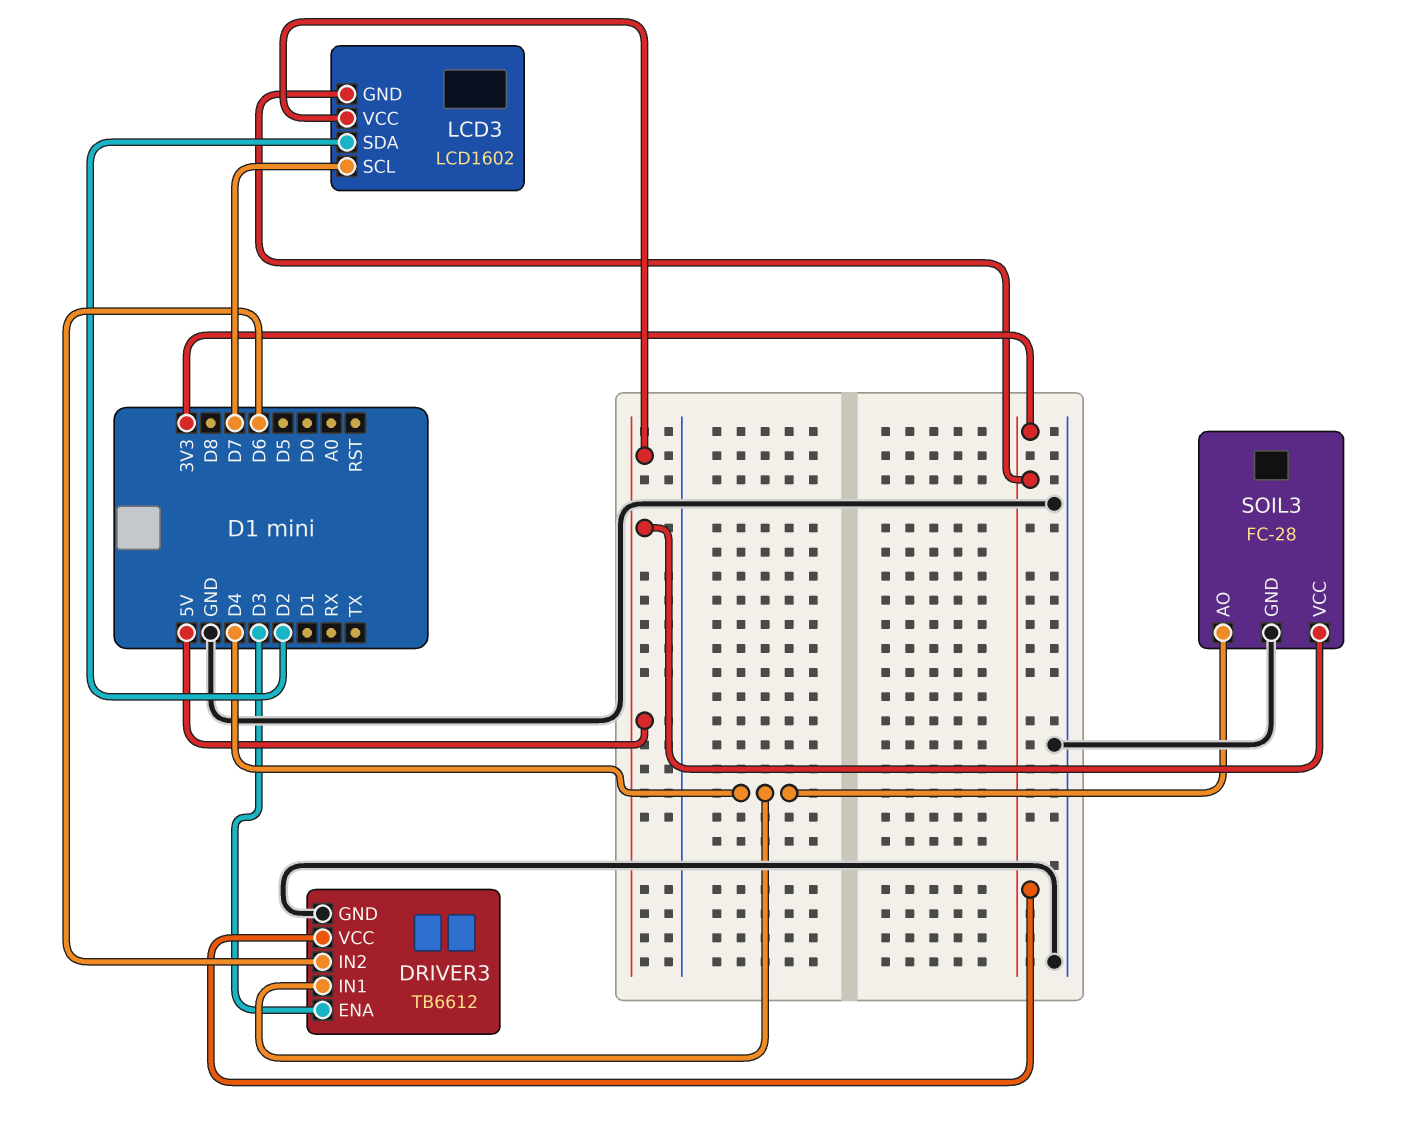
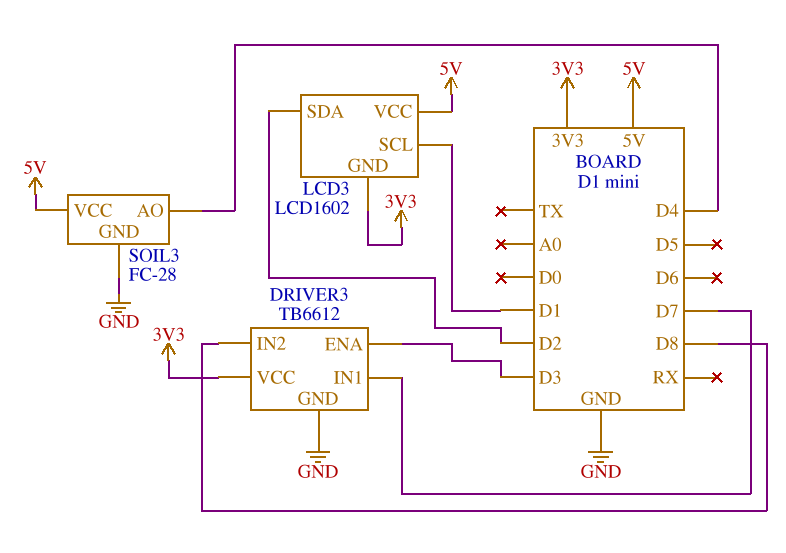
DRIVER3 pin IN1: D4 -> D7
DRIVER3 pin IN2: D6 -> D8
LCD3 pin SCL: D7 -> D1

